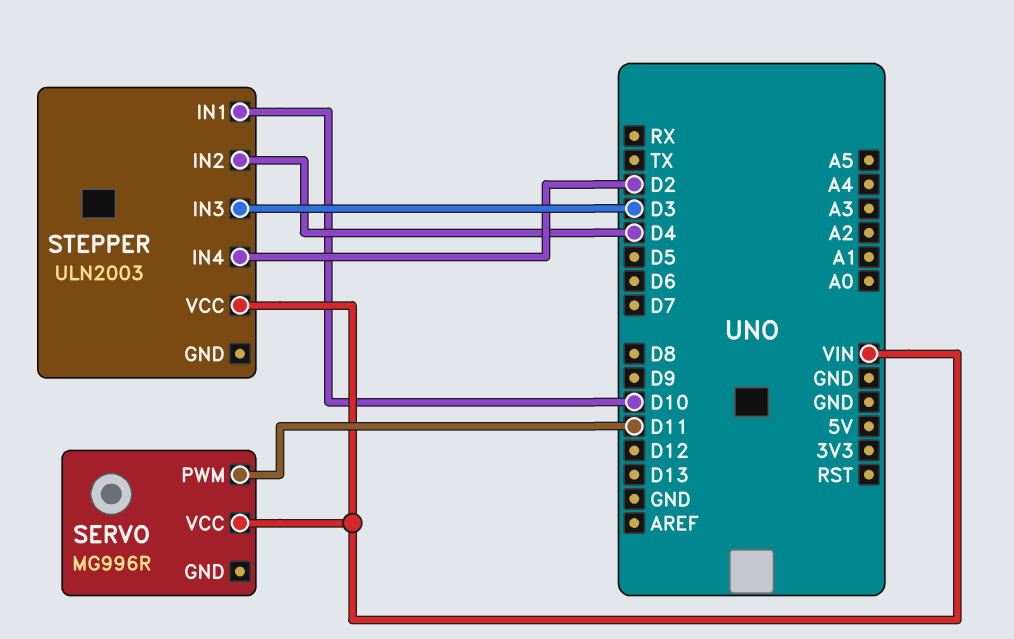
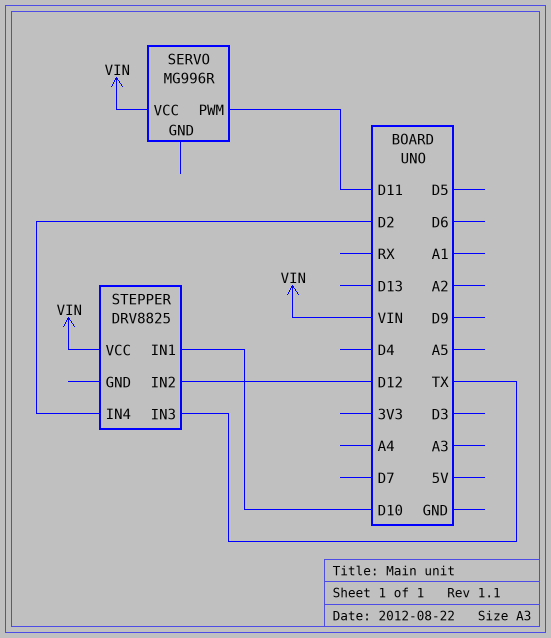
STEPPER: ULN2003 -> DRV8825
STEPPER pin IN2: D4 -> D12
STEPPER pin IN3: D3 -> TX

